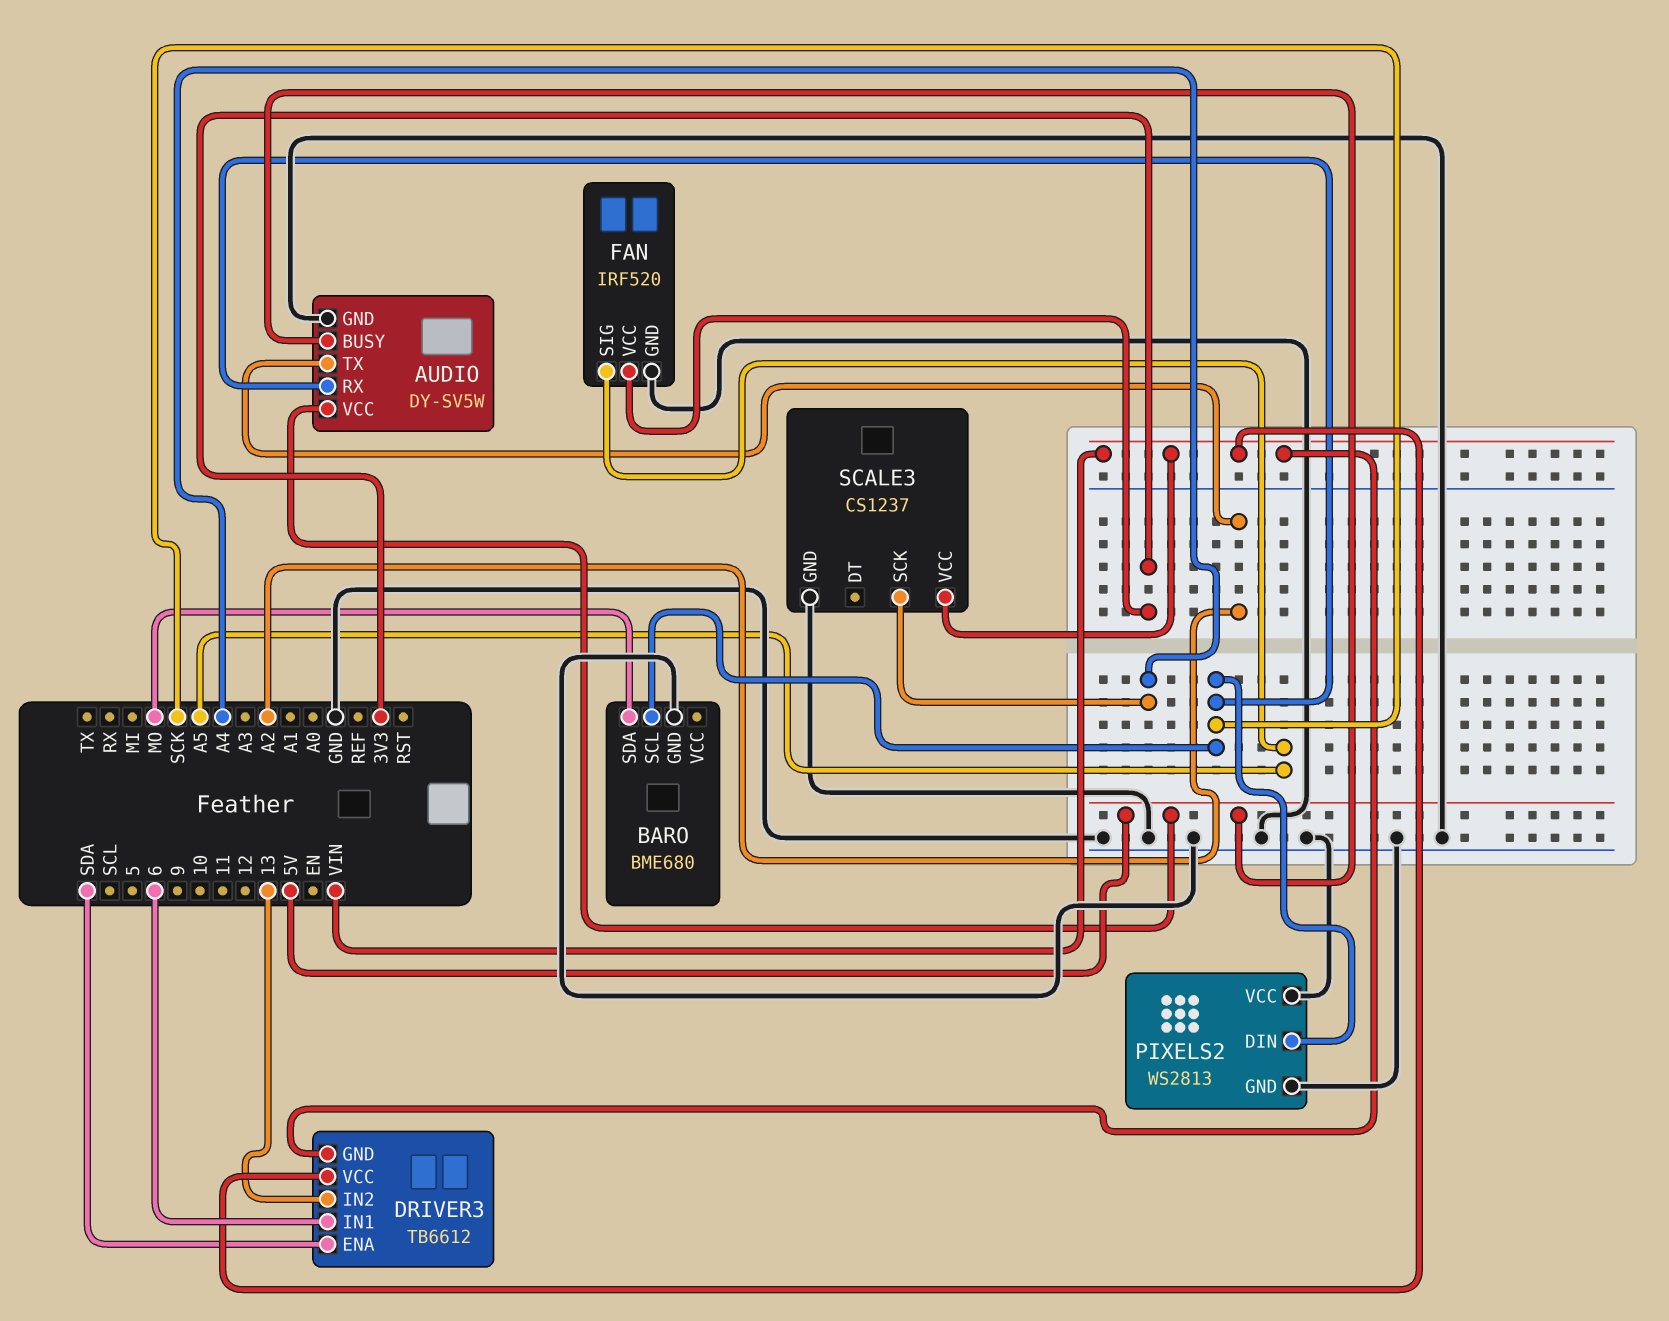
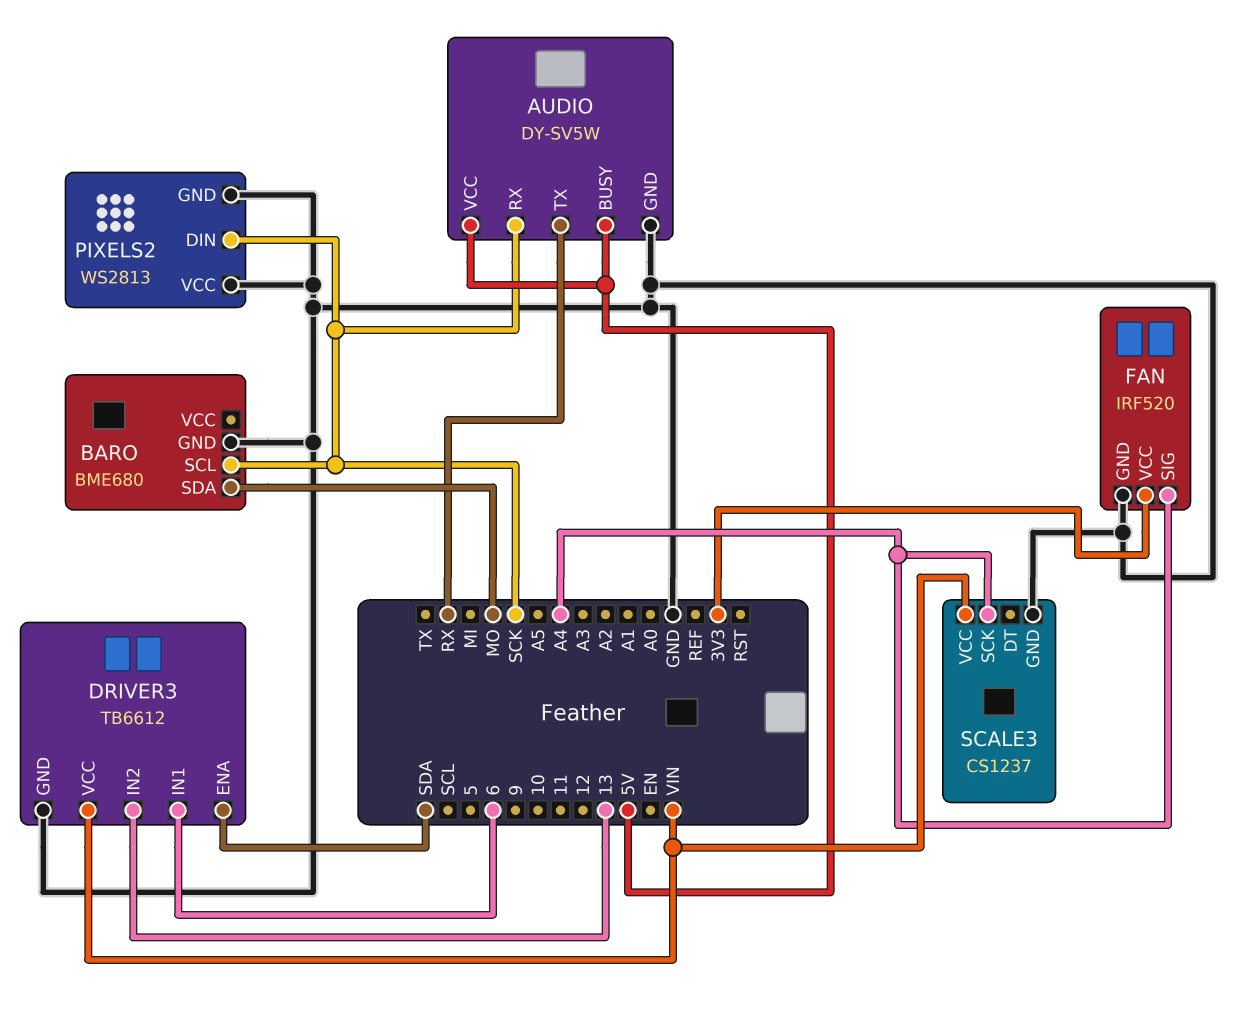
AUDIO pin TX: A2 -> RX
DRIVER3 pin GND: VIN -> GND
FAN pin SIG: A5 -> A4

